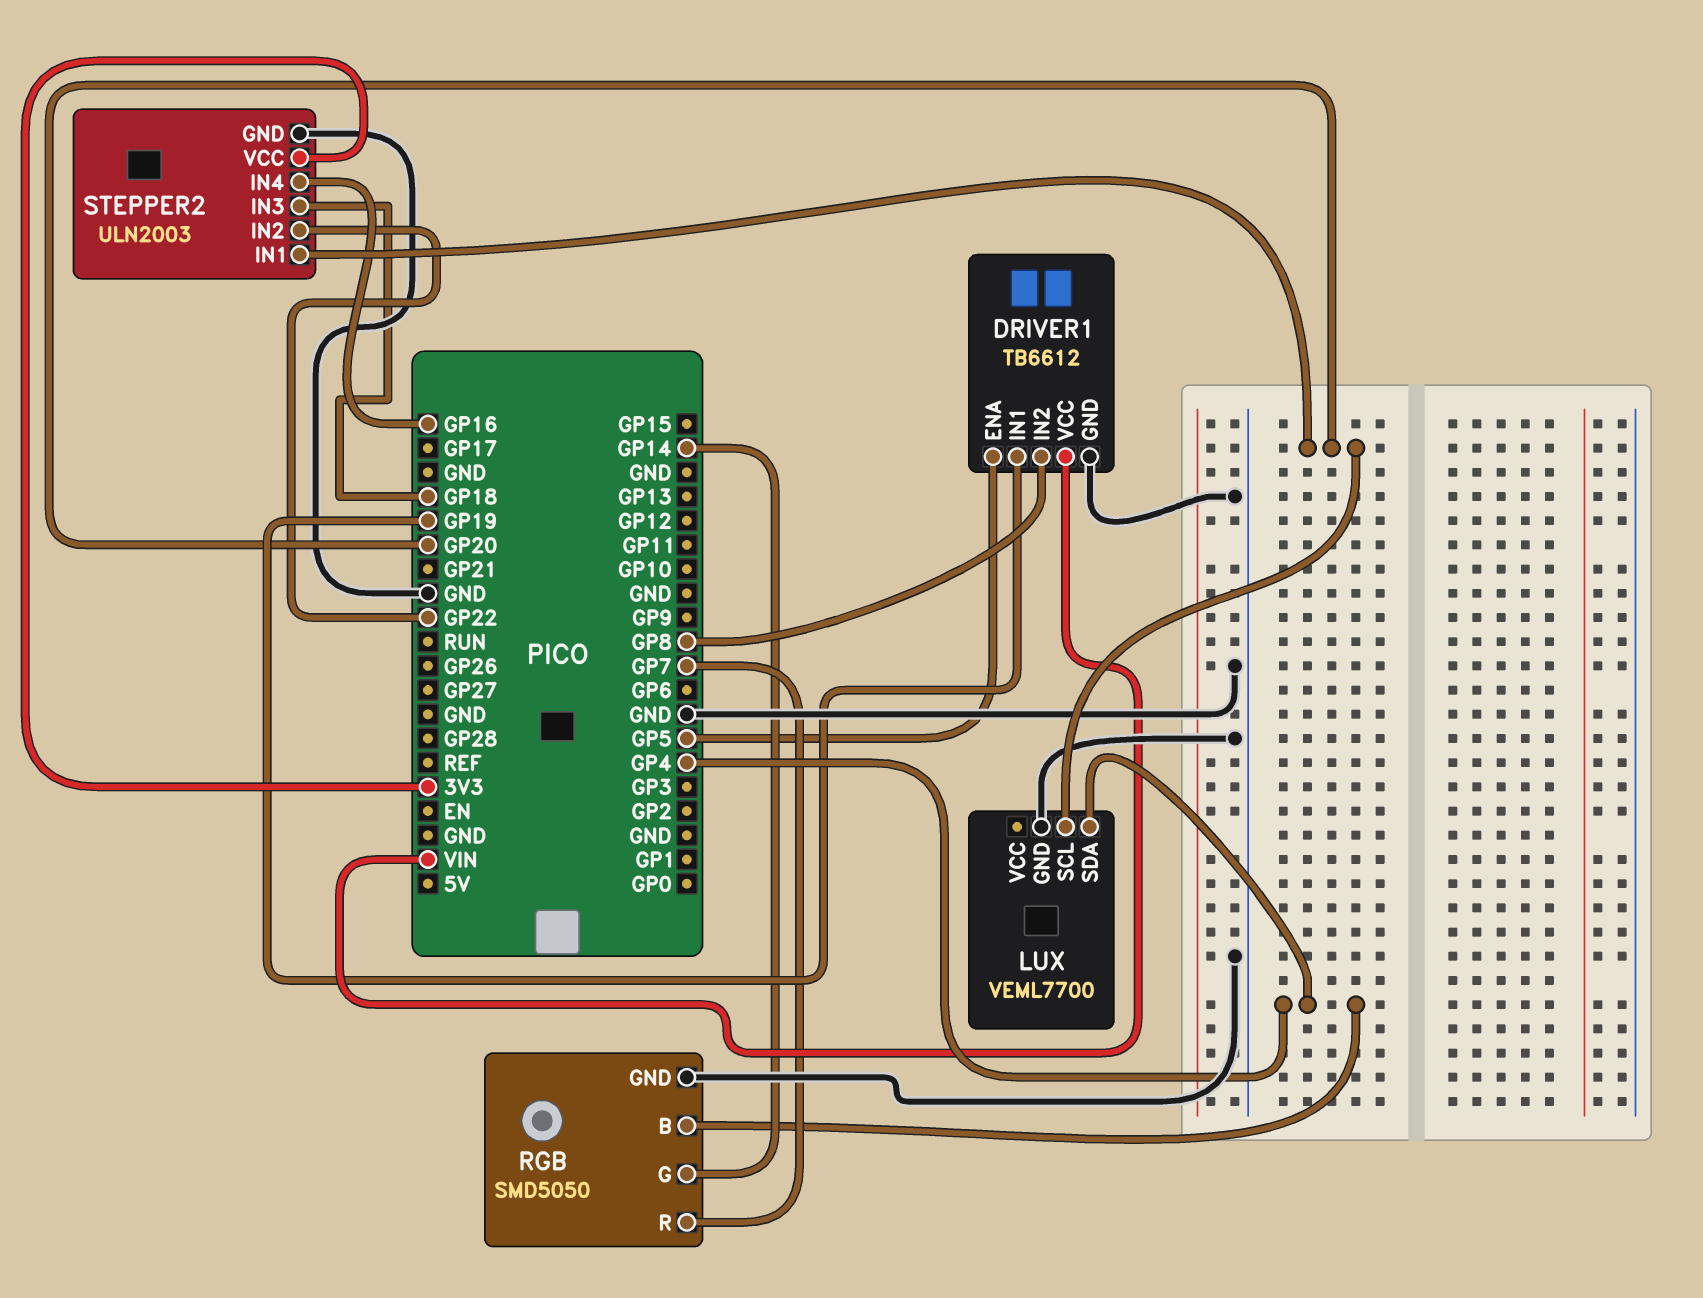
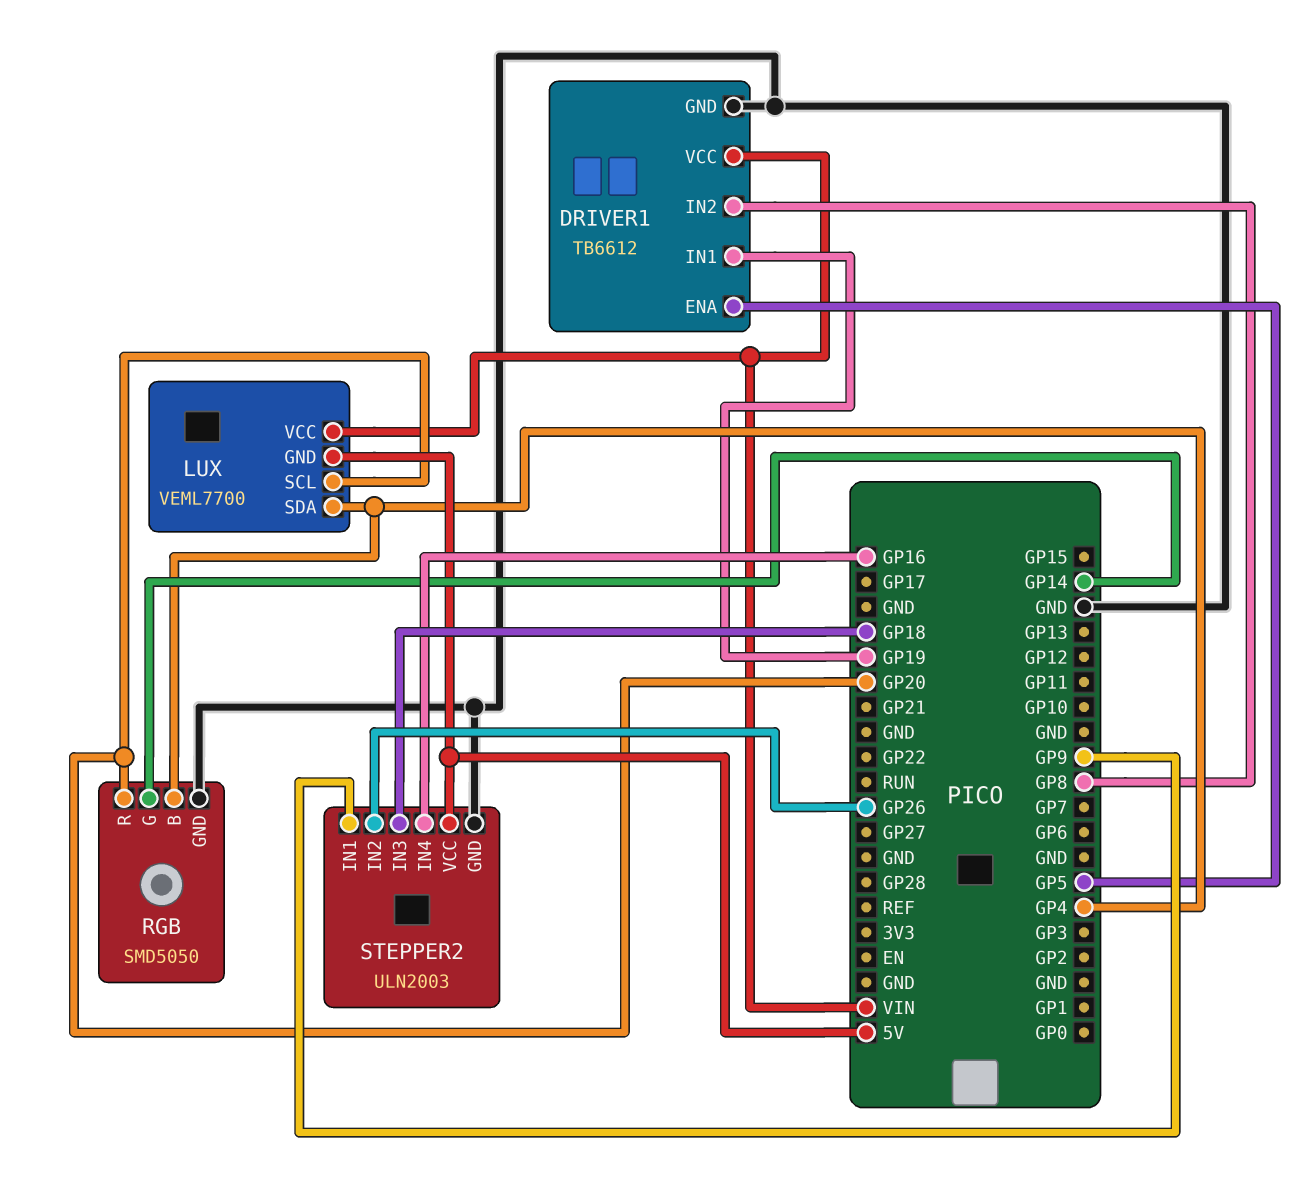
LUX pin GND: GND -> 5V
LUX pin VCC: none -> VIN
RGB pin R: GP7 -> GP20
STEPPER2 pin IN1: GP20 -> GP9
STEPPER2 pin IN2: GP22 -> GP26
STEPPER2 pin VCC: 3V3 -> 5V

